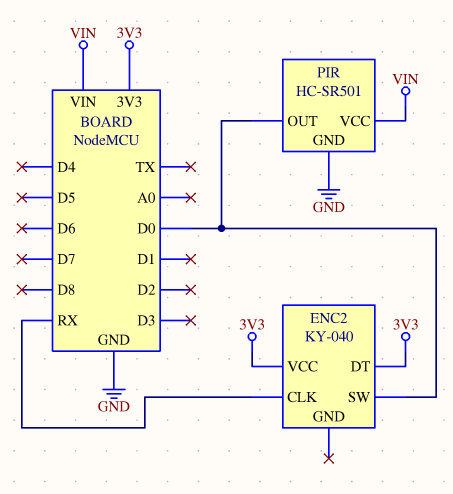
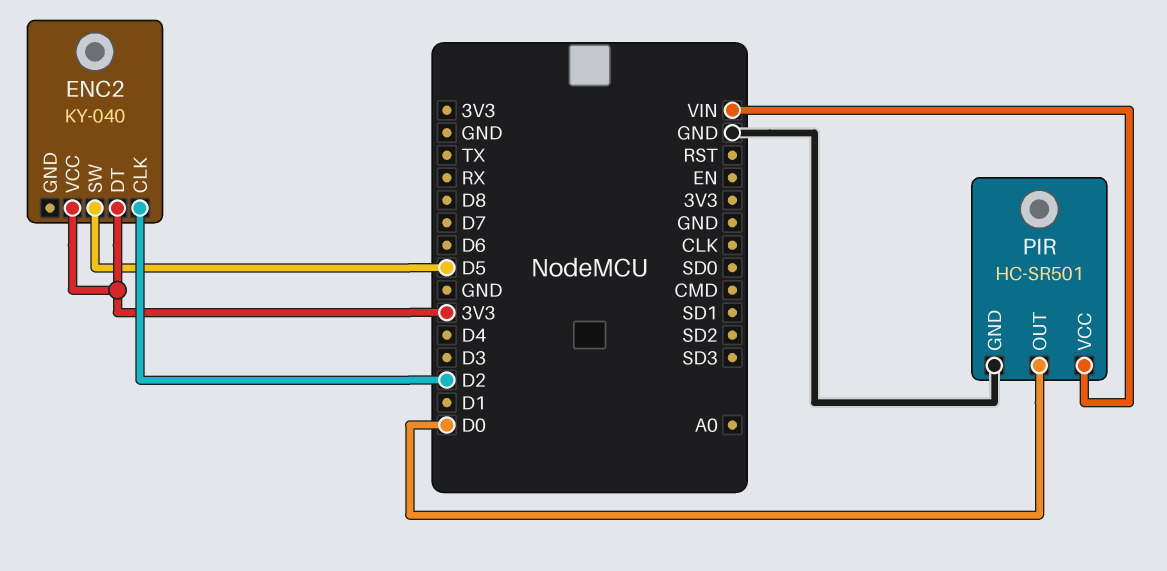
ENC2 pin CLK: RX -> D2
ENC2 pin SW: D0 -> D5

